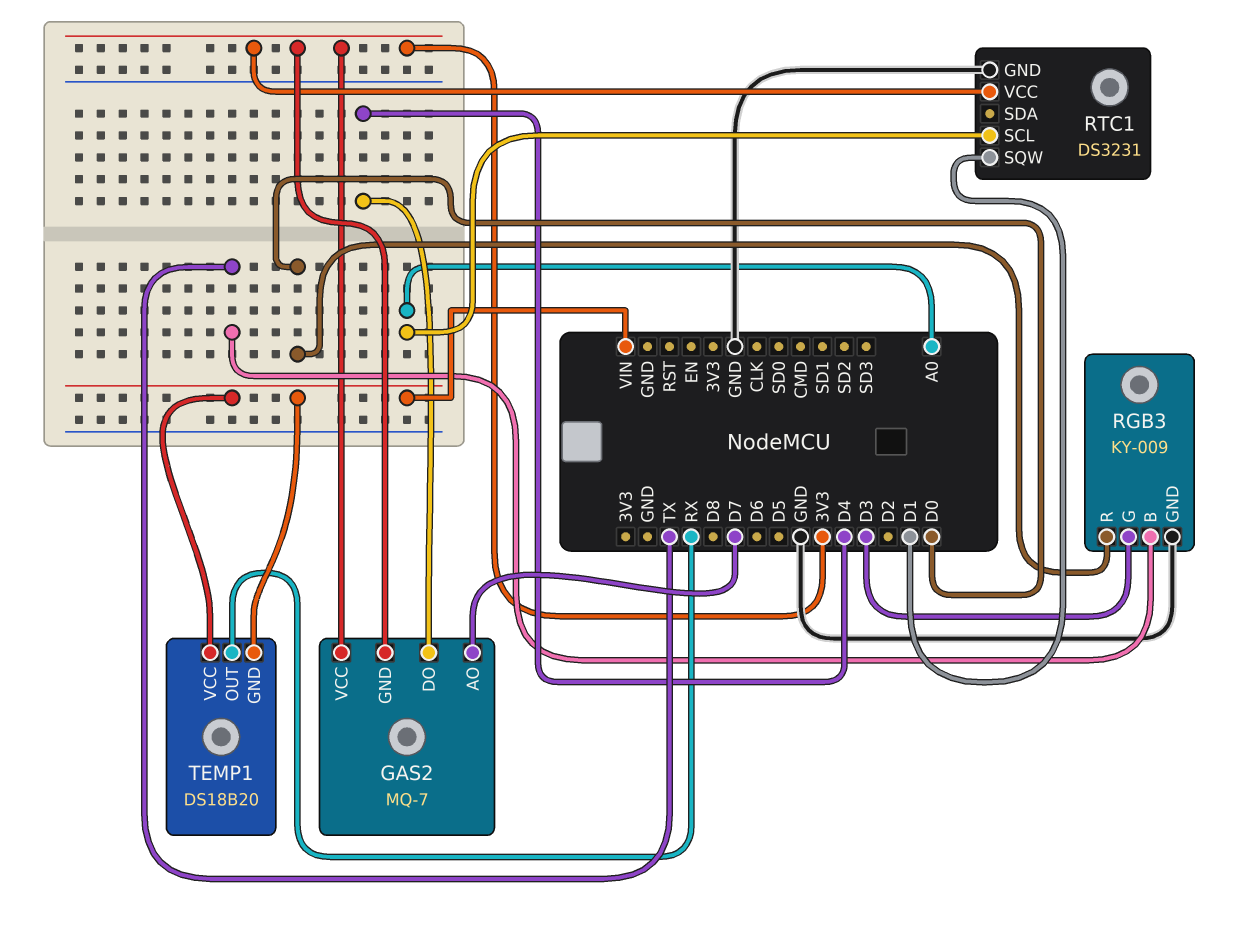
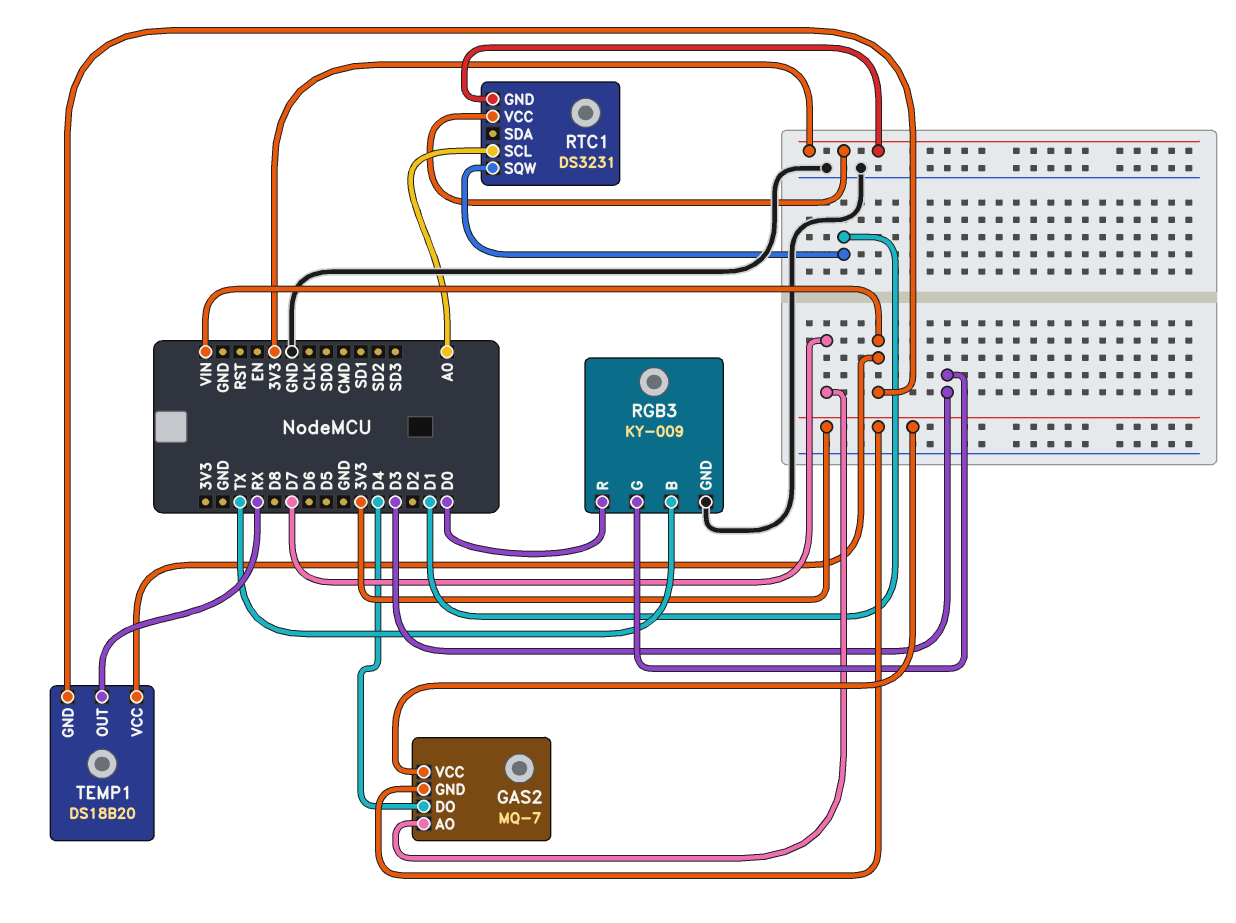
RTC1 pin GND: GND -> 3V3

